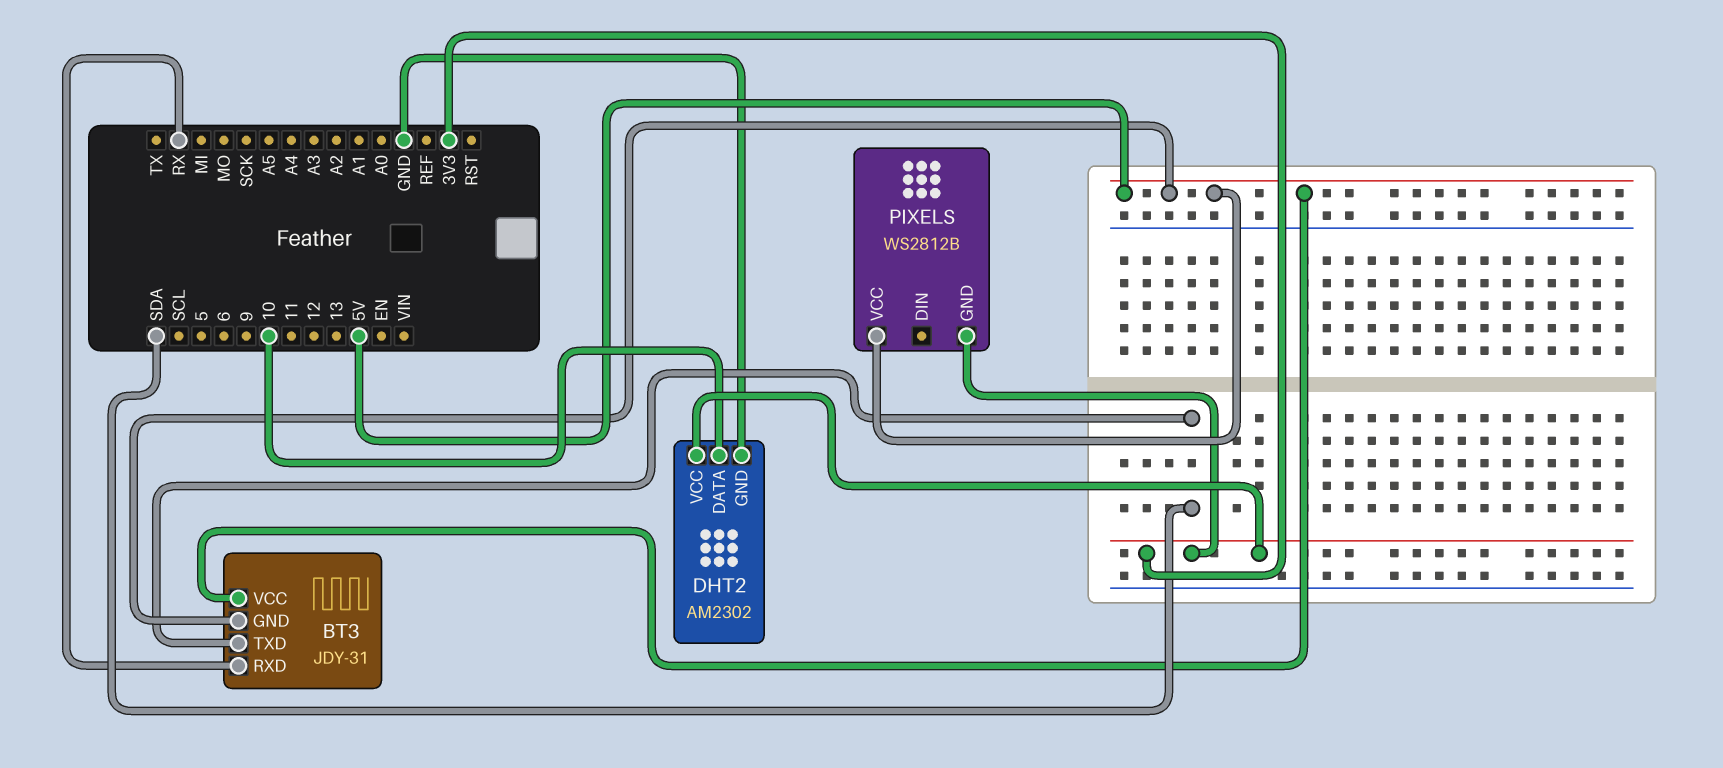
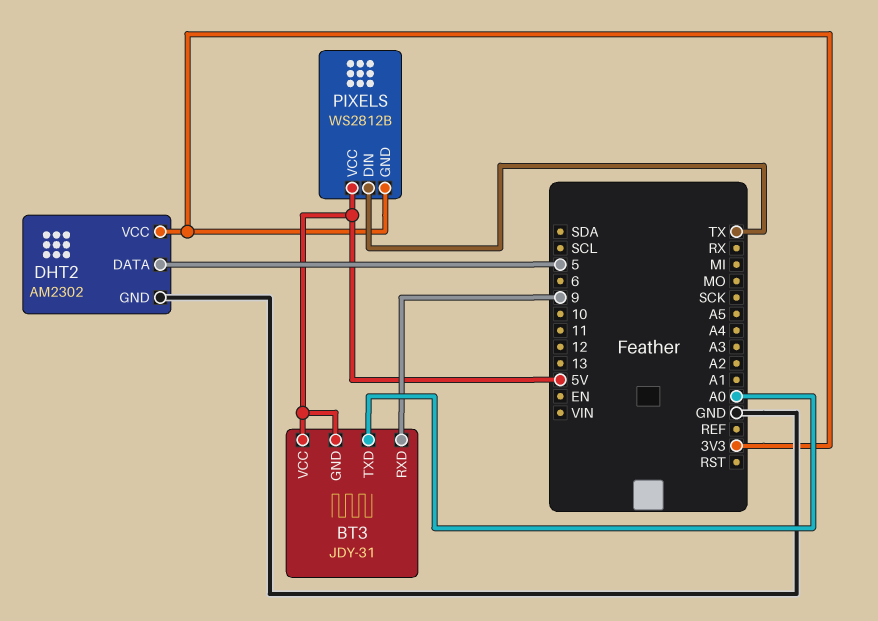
BT3 pin RXD: RX -> 9
BT3 pin TXD: SDA -> A0
DHT2 pin DATA: 10 -> 5
PIXELS pin DIN: none -> TX

